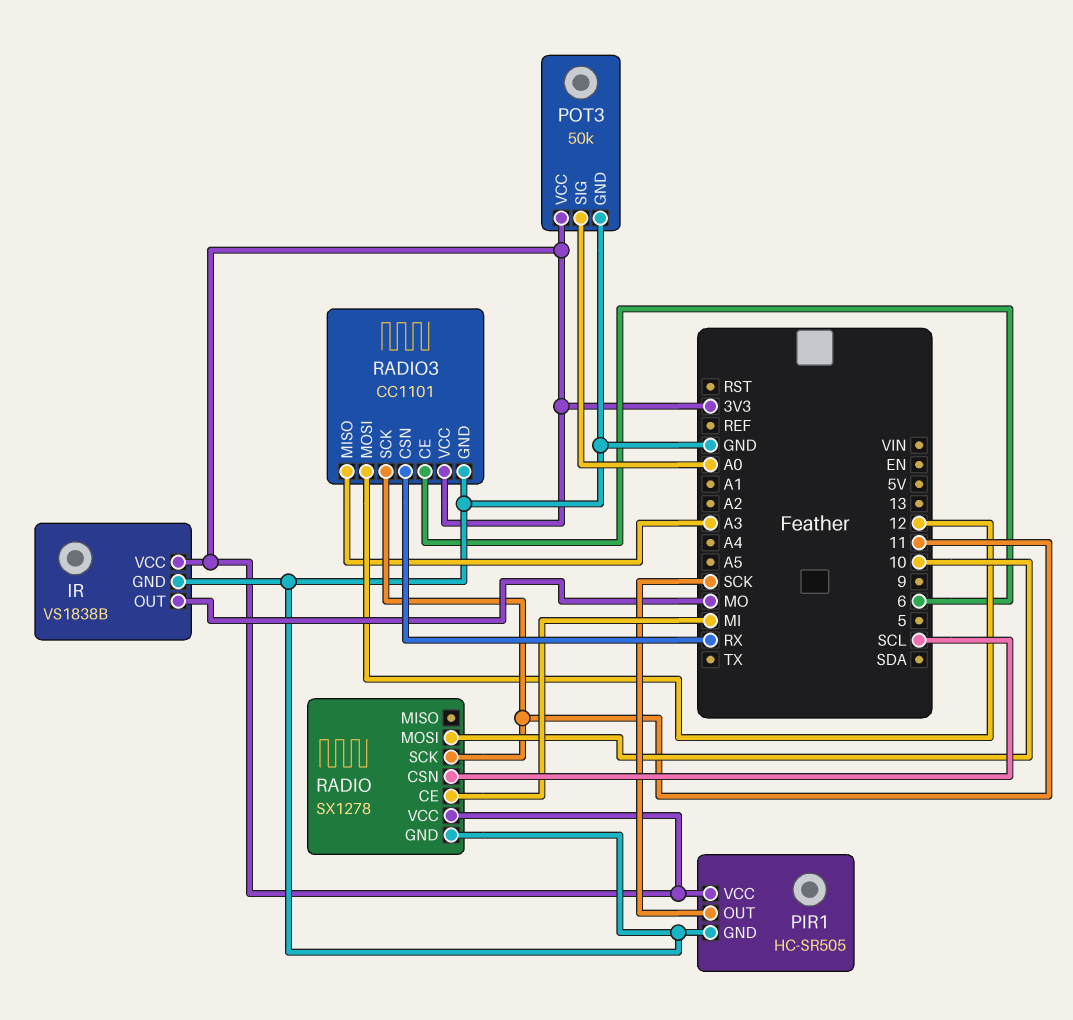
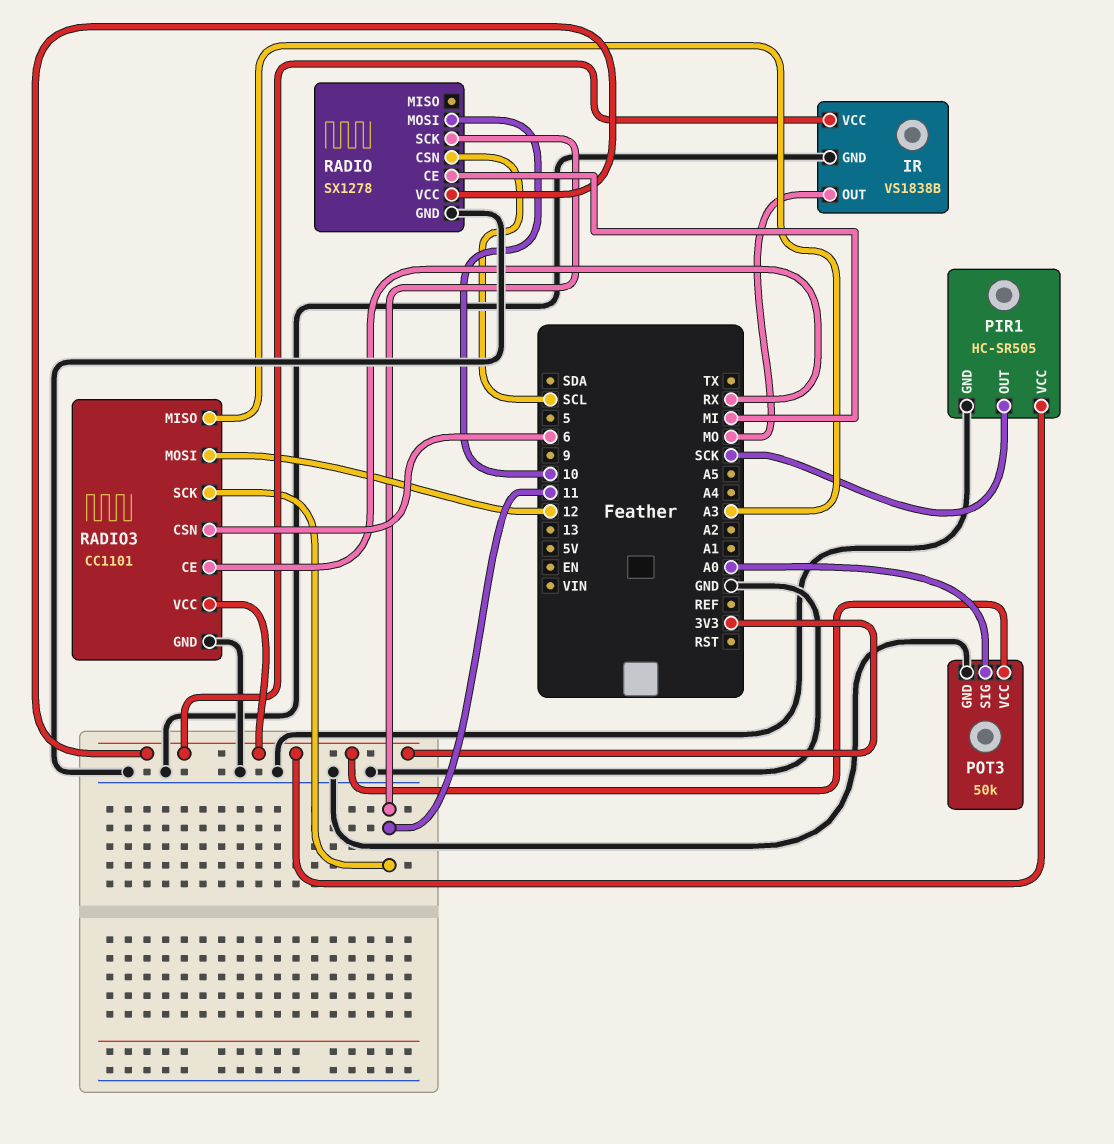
RADIO3 pin CE: 6 -> RX
RADIO3 pin CSN: RX -> 6

